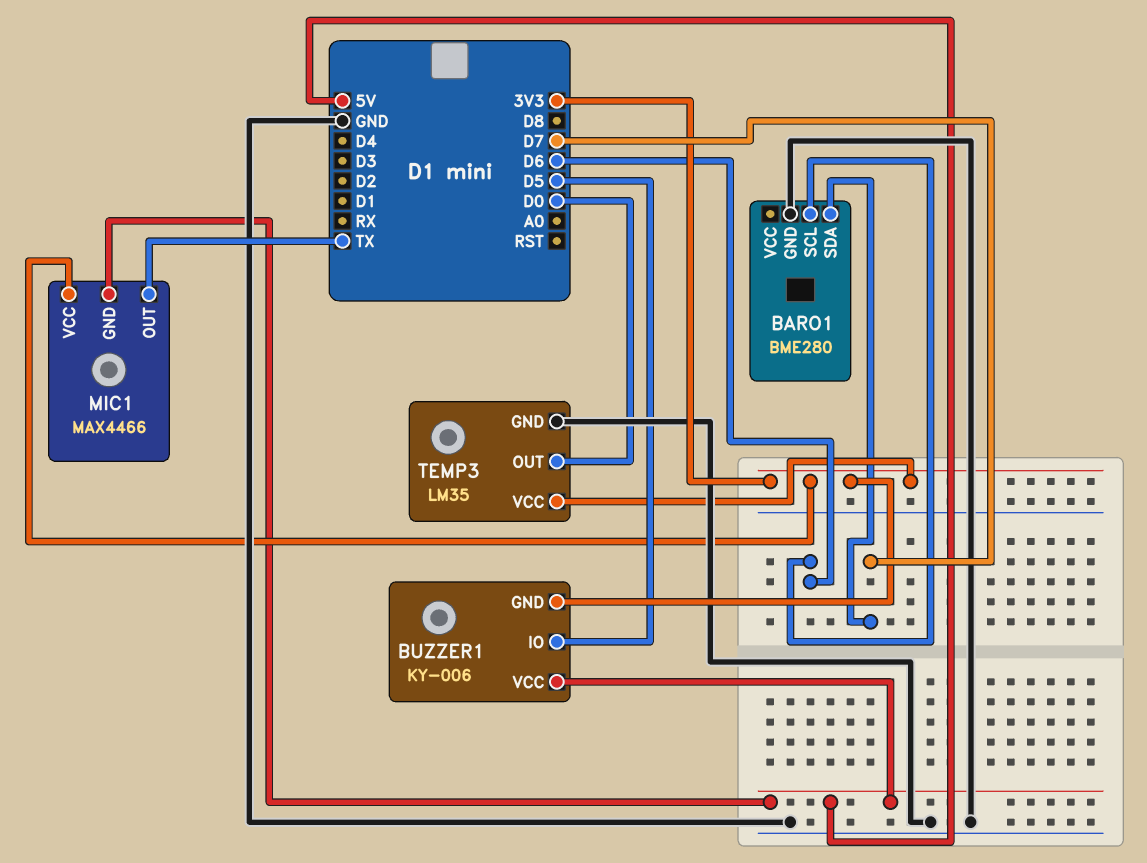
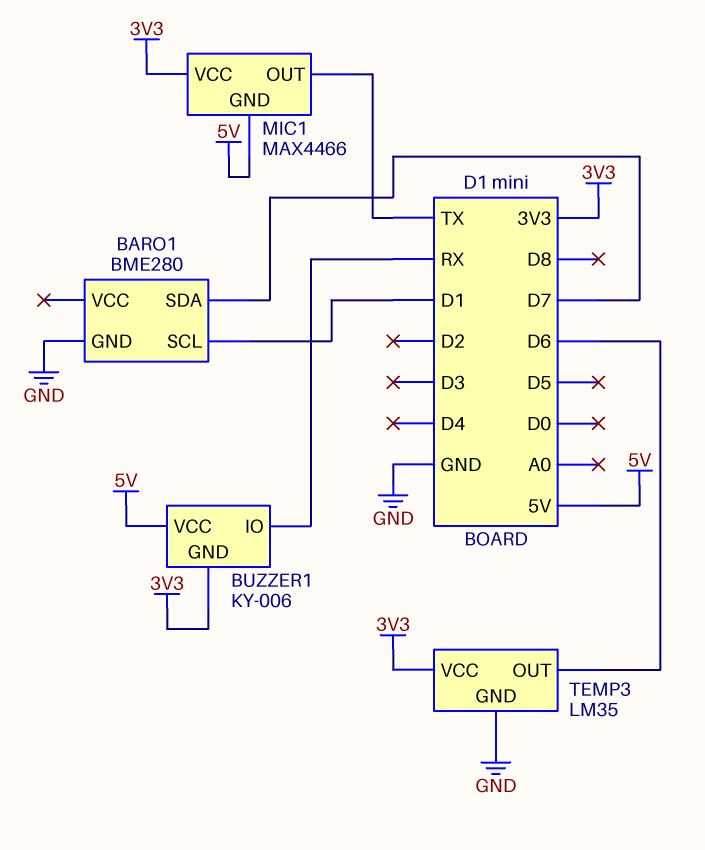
BARO1 pin SCL: D6 -> D1
BUZZER1 pin IO: D5 -> RX
TEMP3 pin OUT: D0 -> D6

